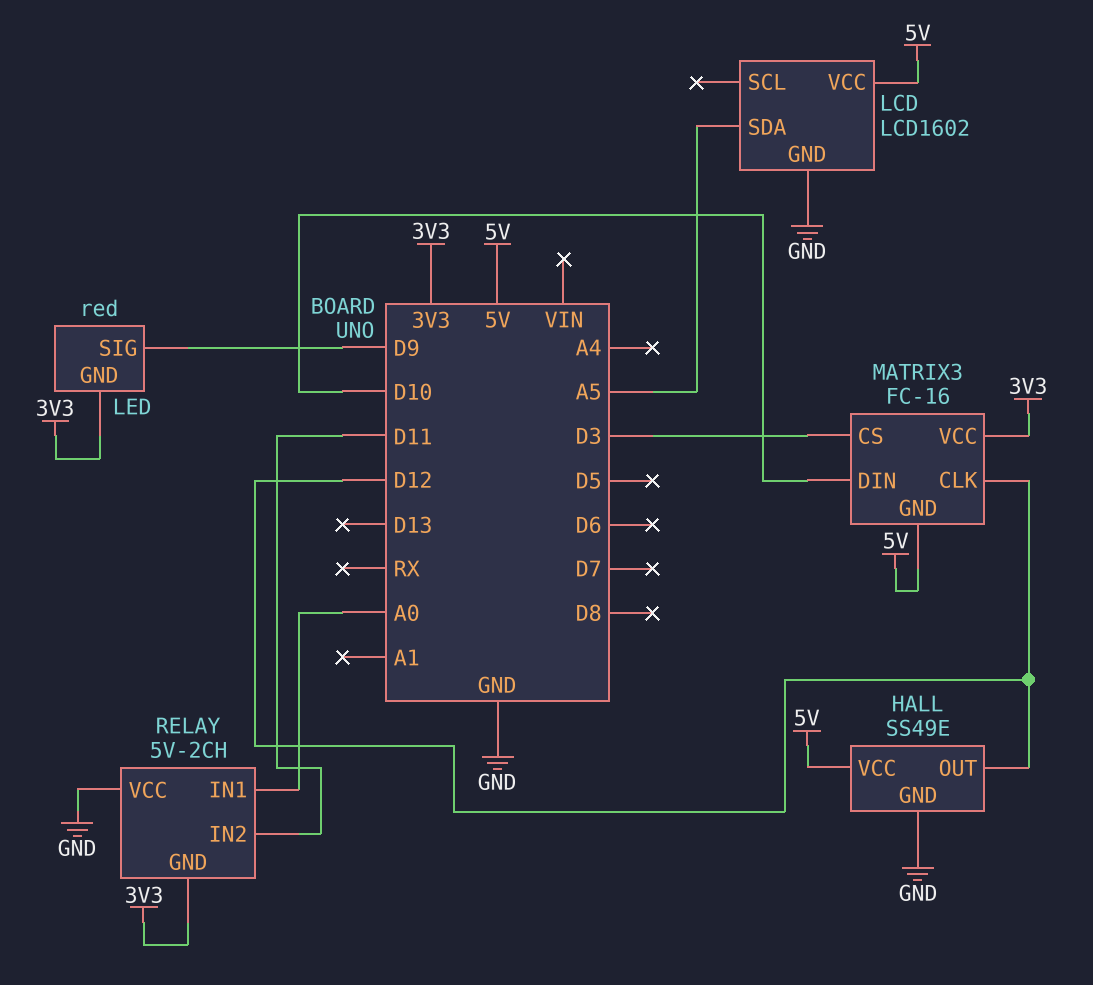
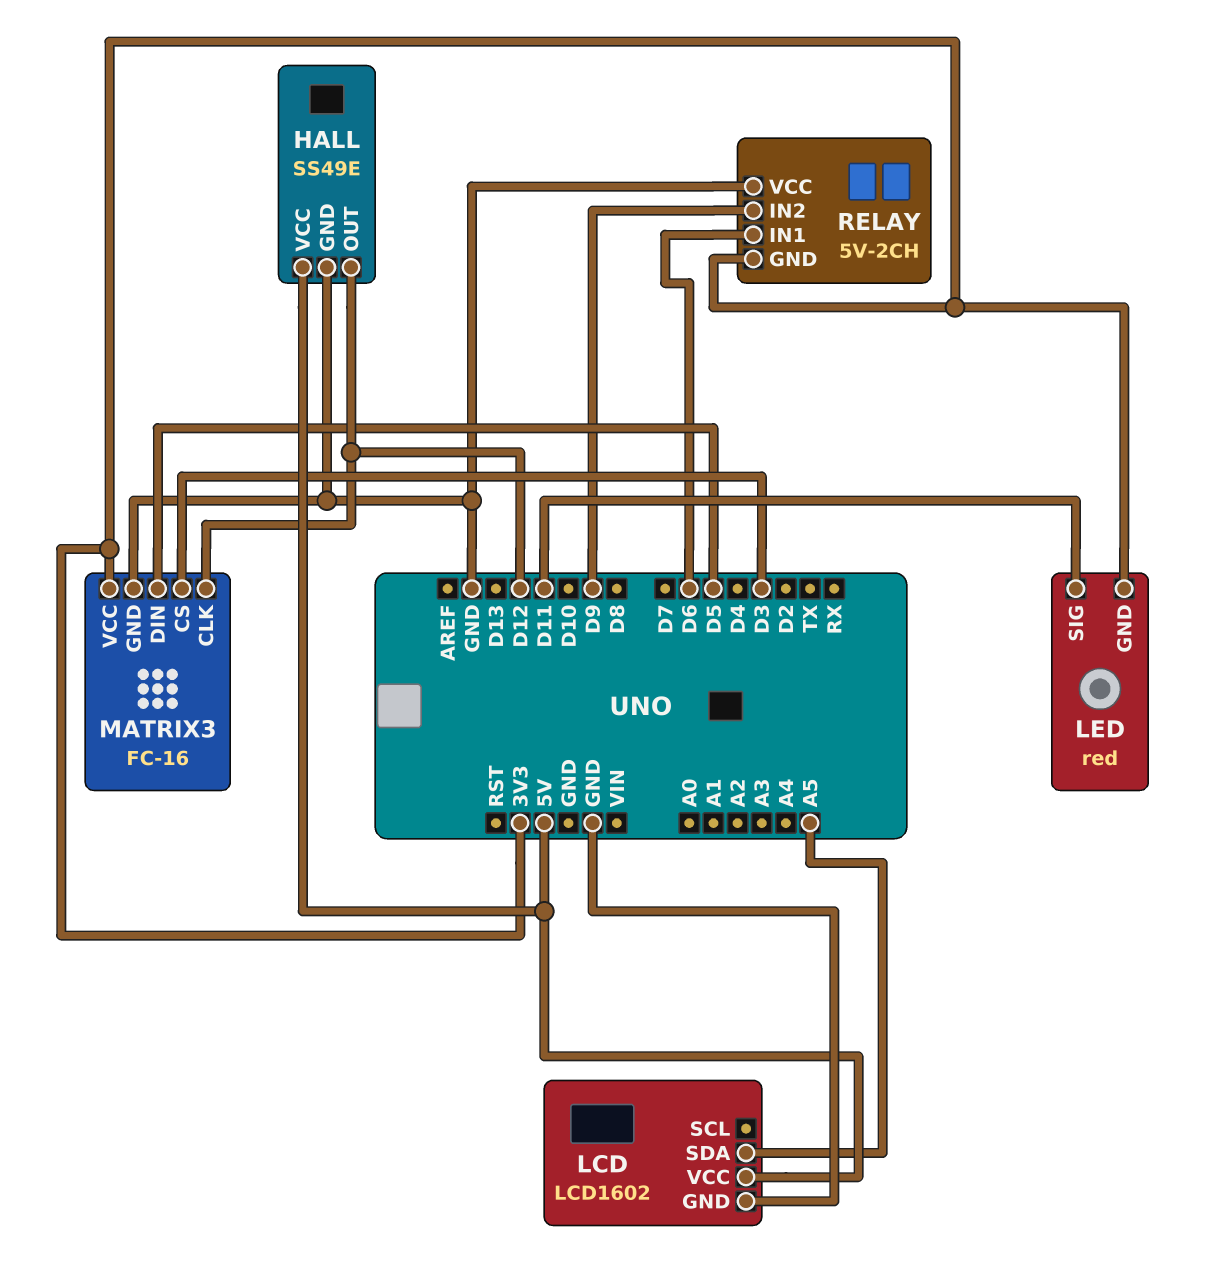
LED pin SIG: D9 -> D11
MATRIX3 pin DIN: D10 -> D5
MATRIX3 pin GND: 5V -> GND
RELAY pin IN1: A0 -> D6
RELAY pin IN2: D11 -> D9

